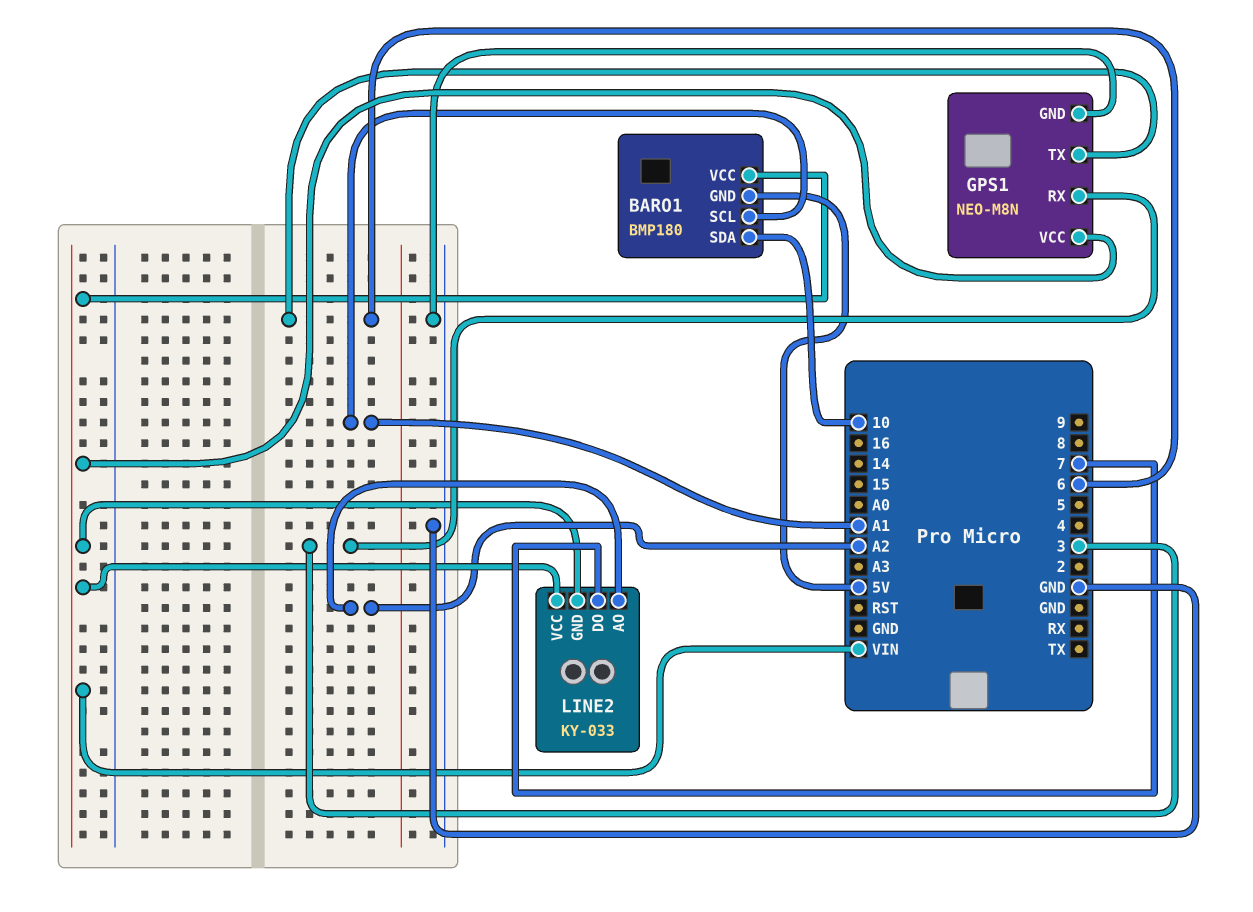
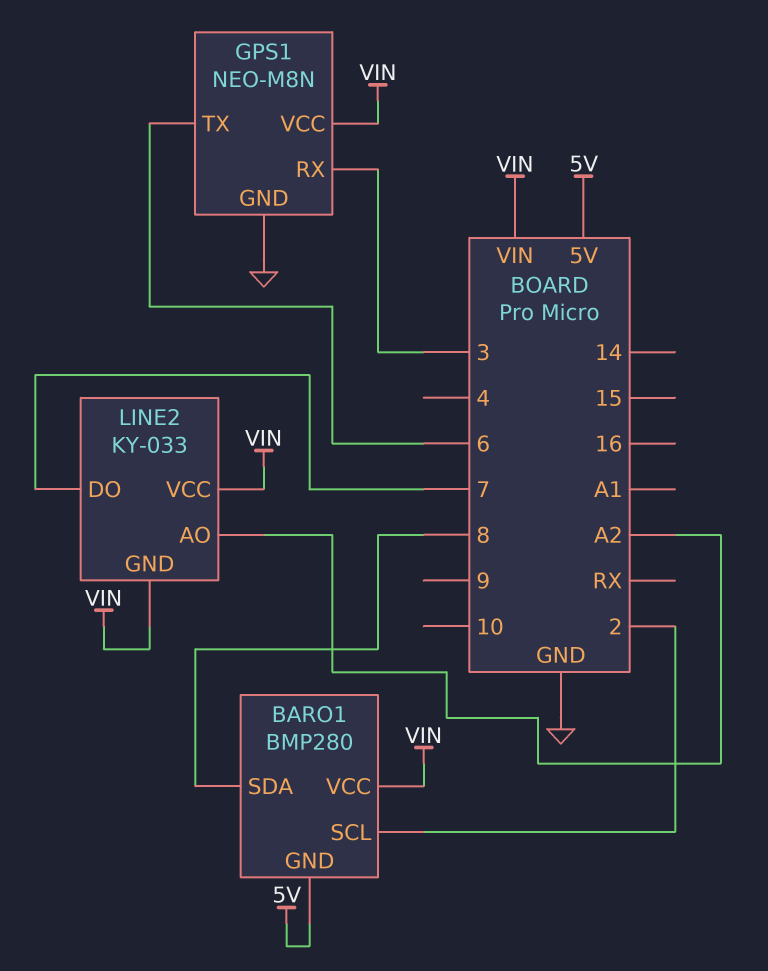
BARO1: BMP180 -> BMP280
BARO1 pin SCL: A1 -> 2
BARO1 pin SDA: 10 -> 8

